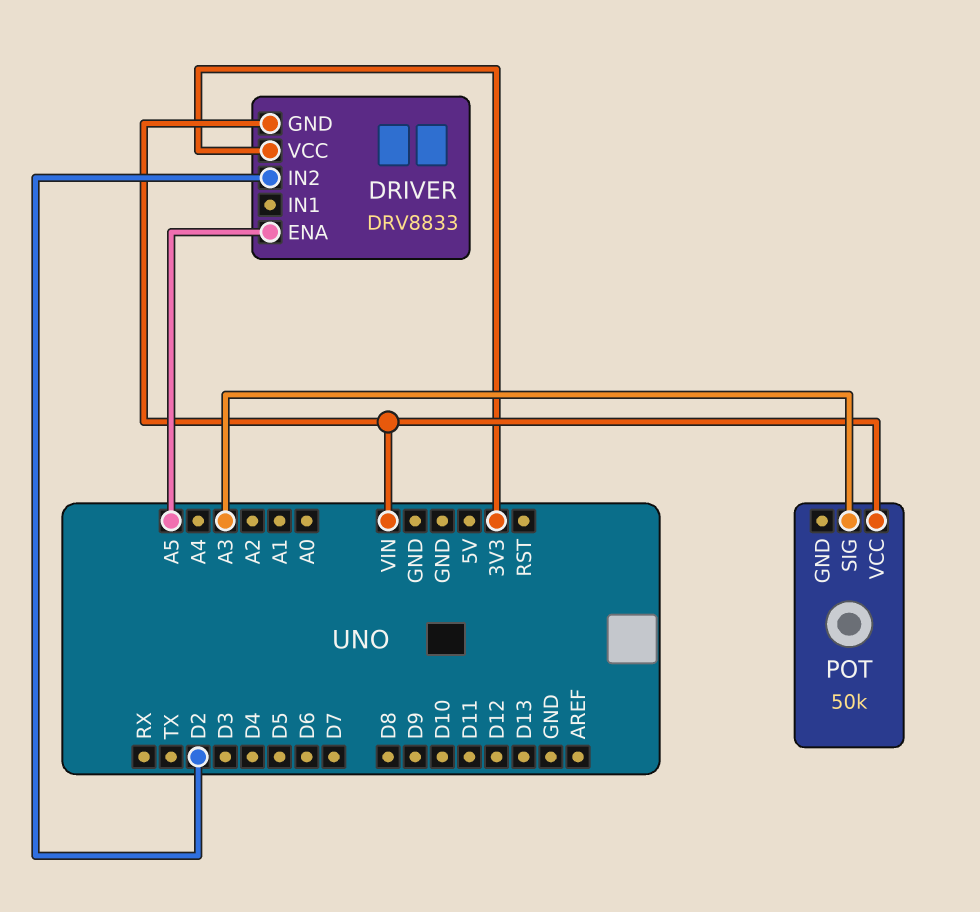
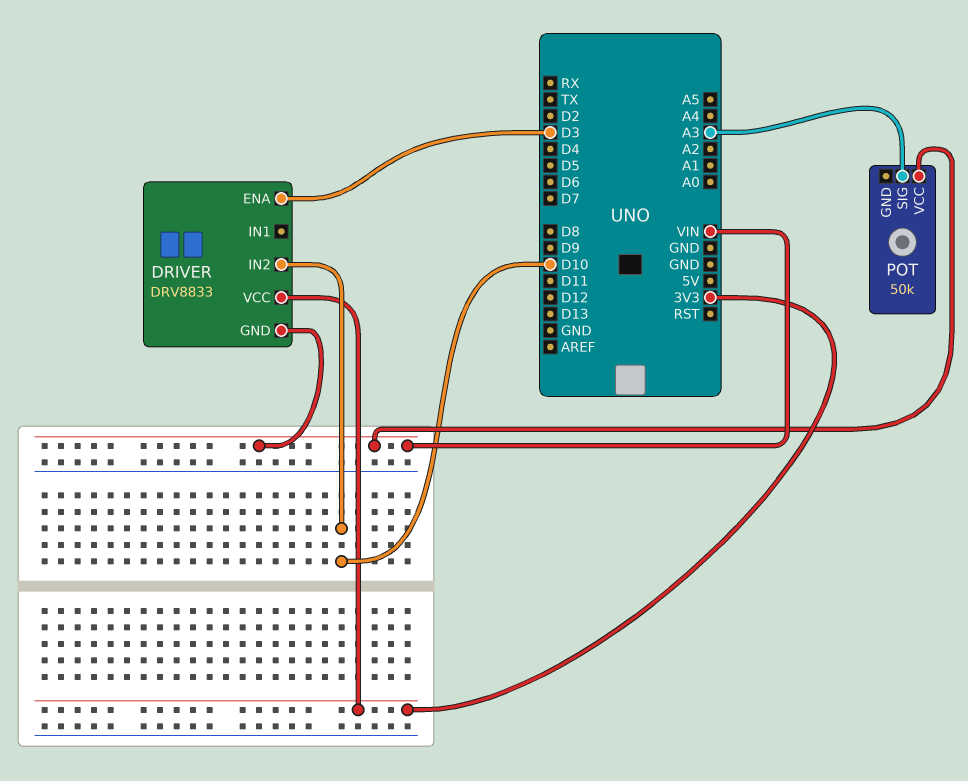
DRIVER pin ENA: A5 -> D3
DRIVER pin IN2: D2 -> D10

